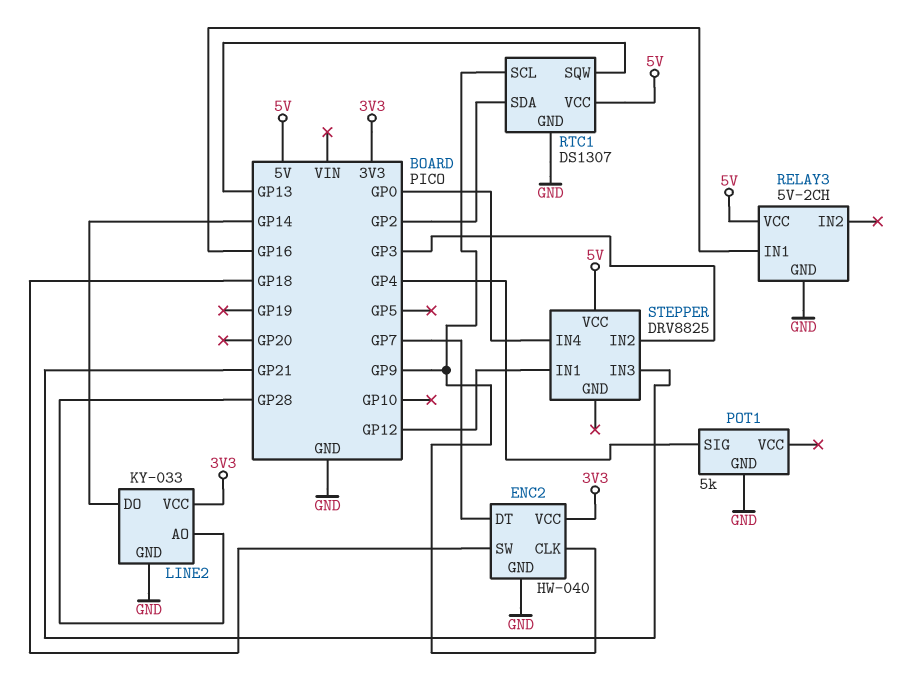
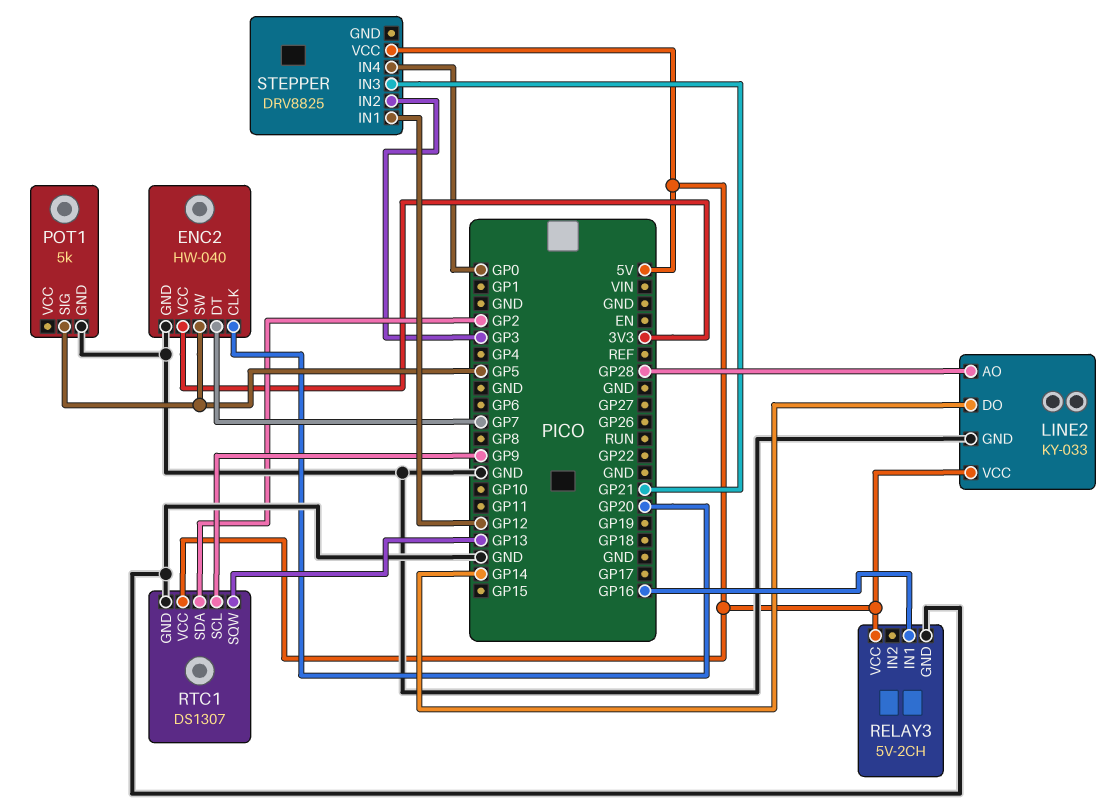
ENC2 pin CLK: GP9 -> GP20
ENC2 pin SW: GP18 -> GP5
LINE2 pin VCC: 3V3 -> 5V
POT1 pin SIG: GP4 -> GP5

